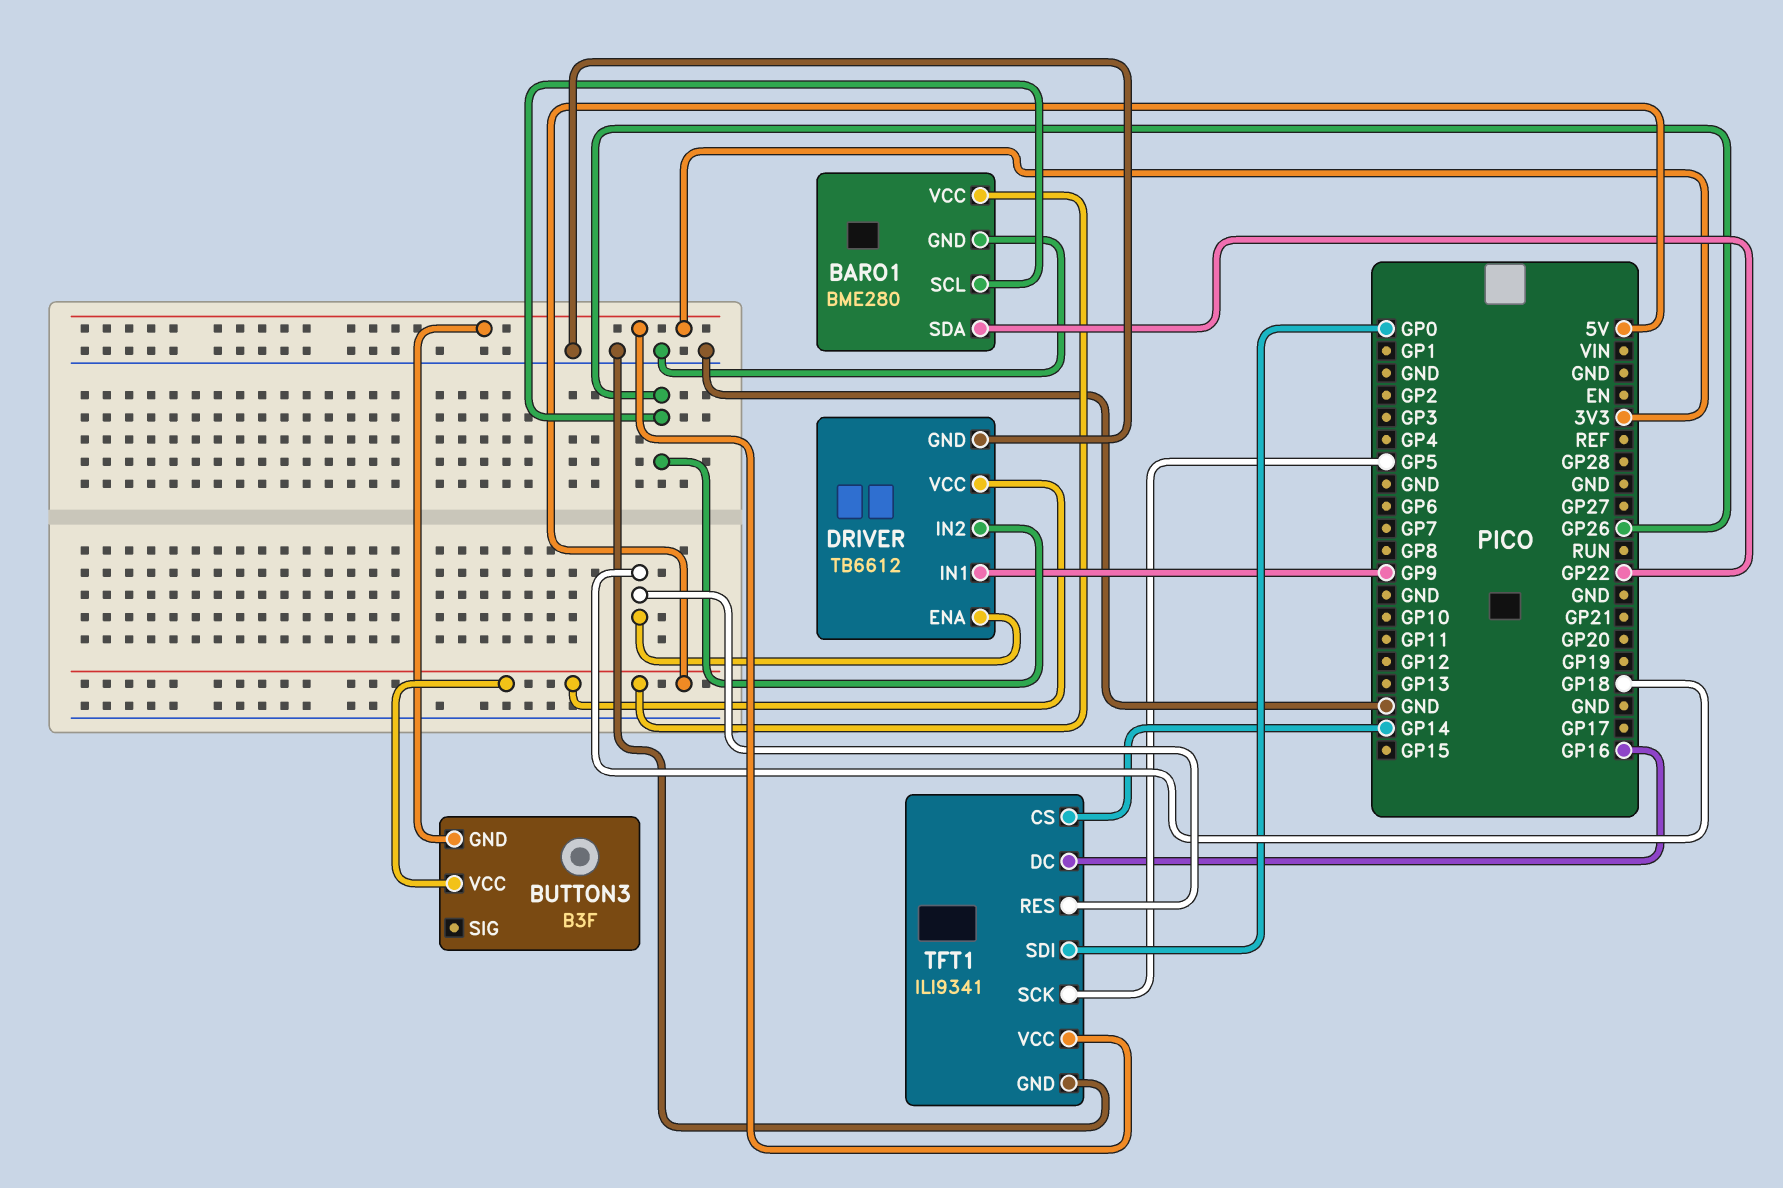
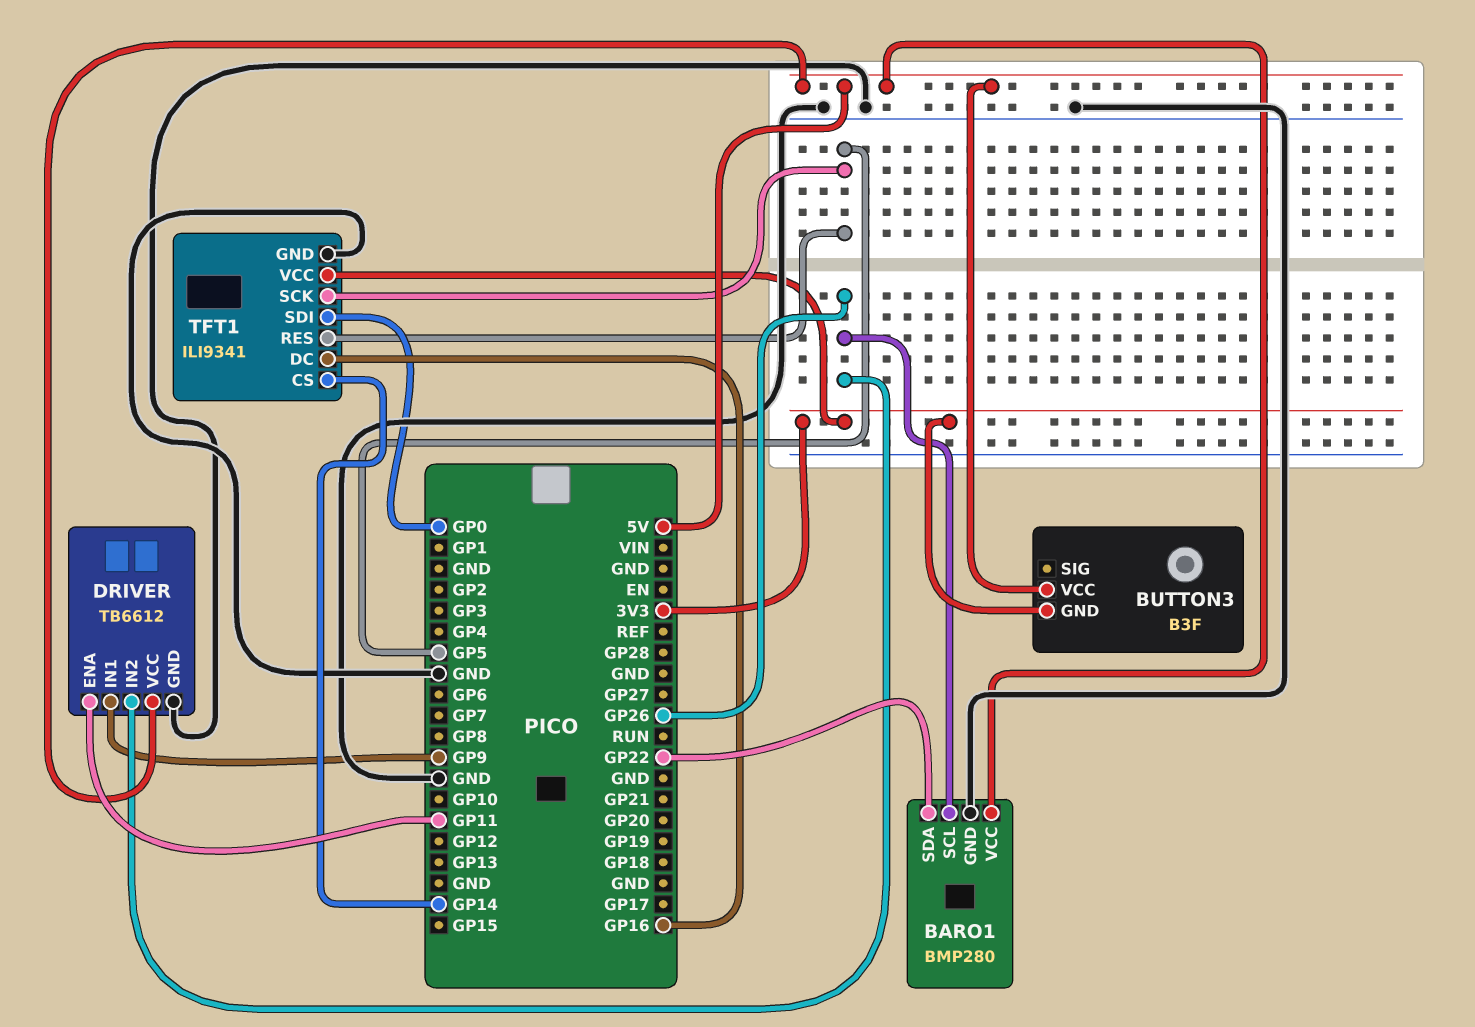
BARO1: BME280 -> BMP280
DRIVER pin ENA: GP18 -> GP11
TFT1 pin RES: GP18 -> GP5

